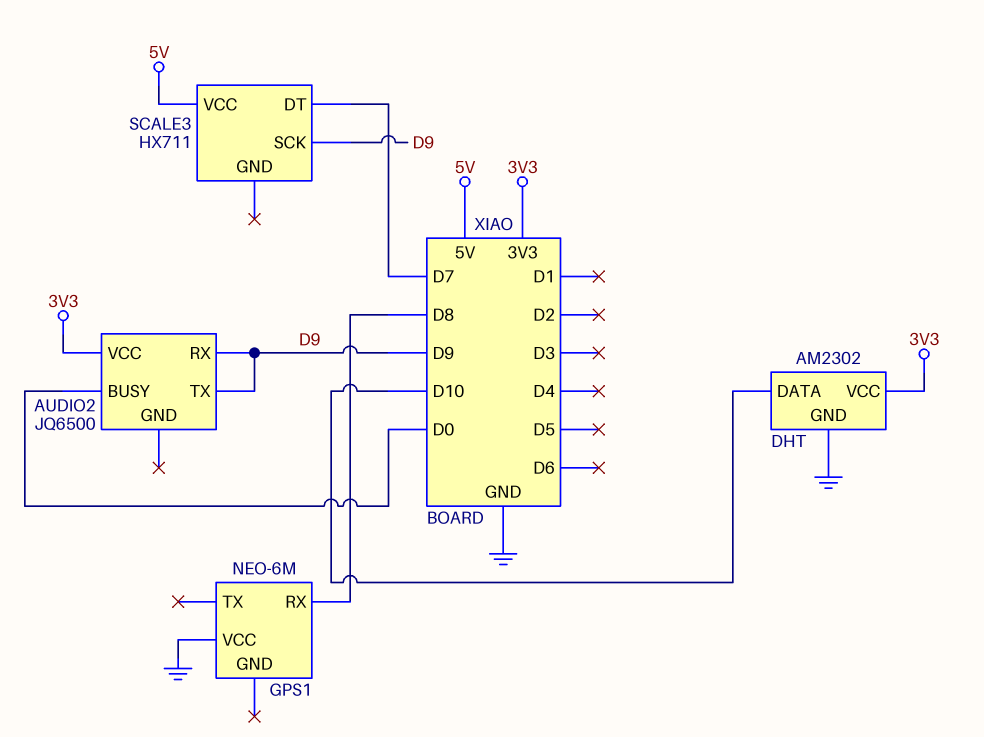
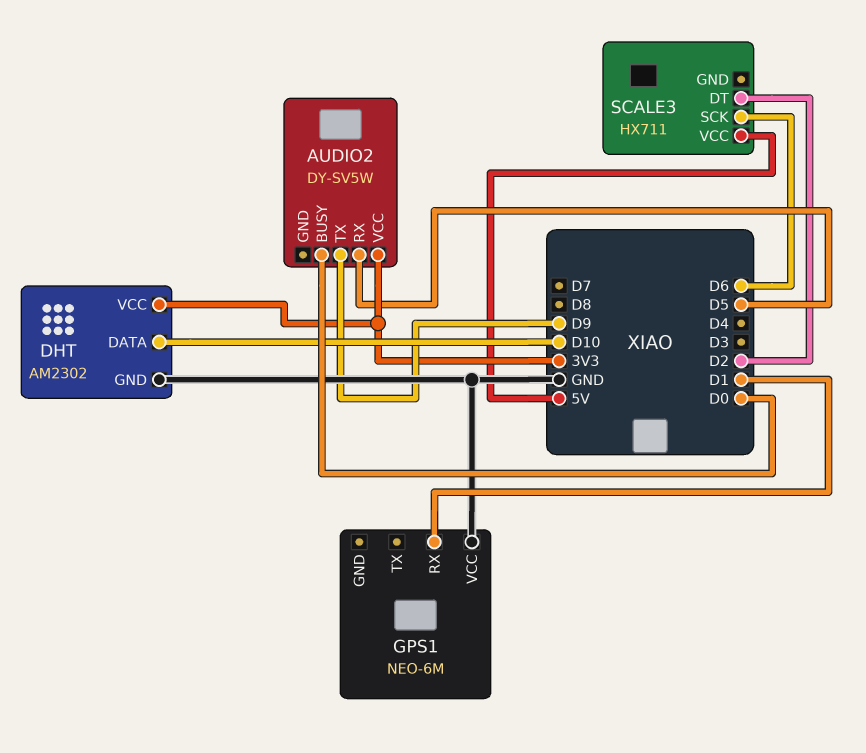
AUDIO2: JQ6500 -> DY-SV5W
AUDIO2 pin RX: D9 -> D5
GPS1 pin RX: D8 -> D1
SCALE3 pin DT: D7 -> D2
SCALE3 pin SCK: D9 -> D6

